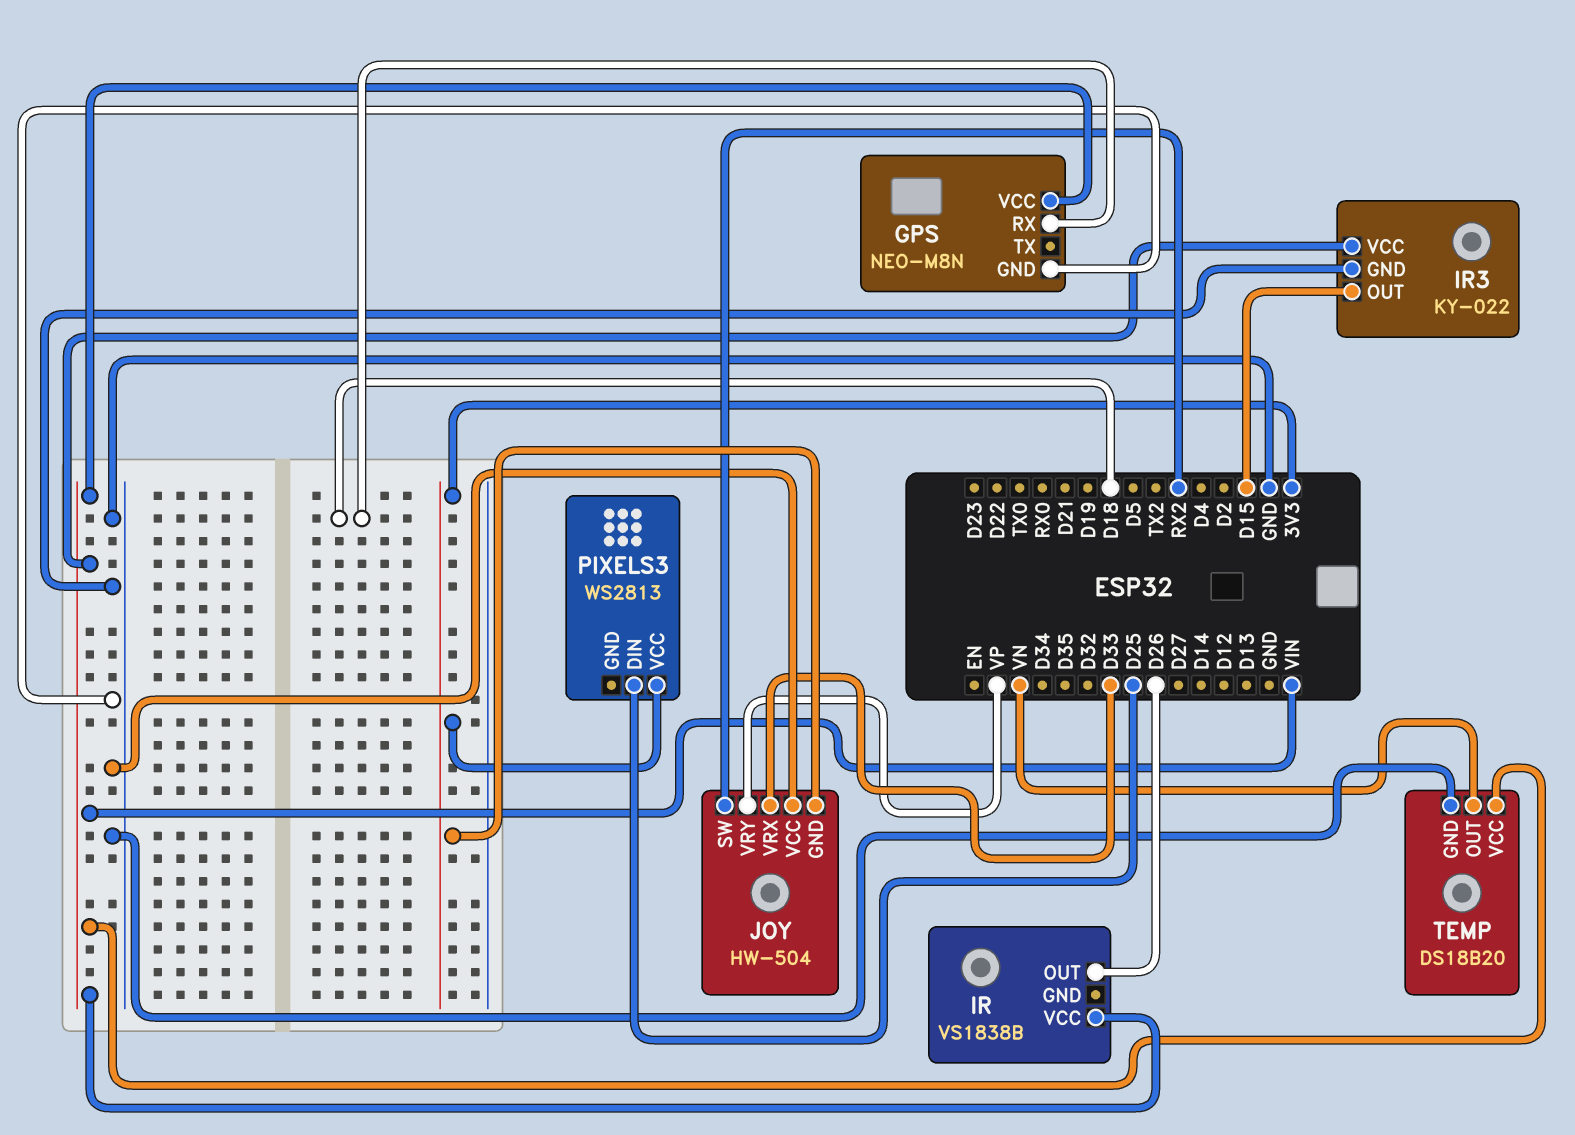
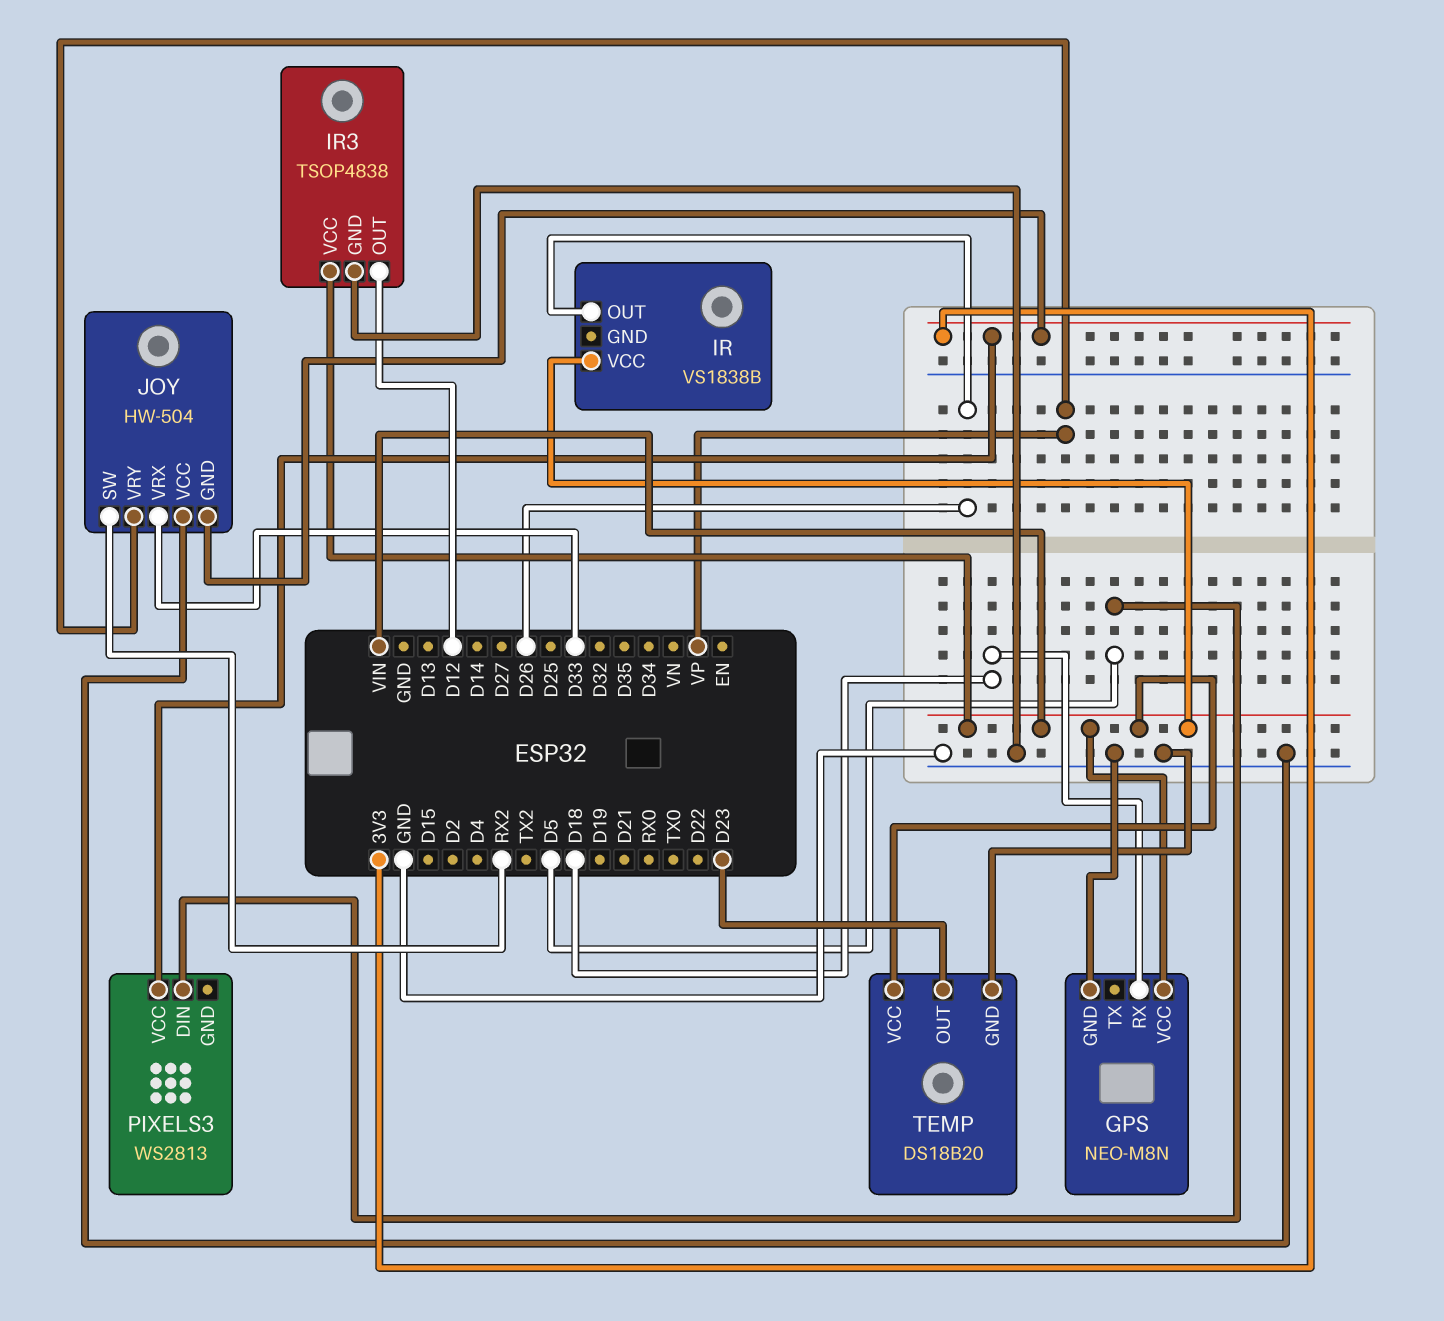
IR3: KY-022 -> TSOP4838
IR3 pin OUT: D15 -> D12
PIXELS3 pin DIN: D25 -> D5
TEMP pin OUT: VN -> D23

